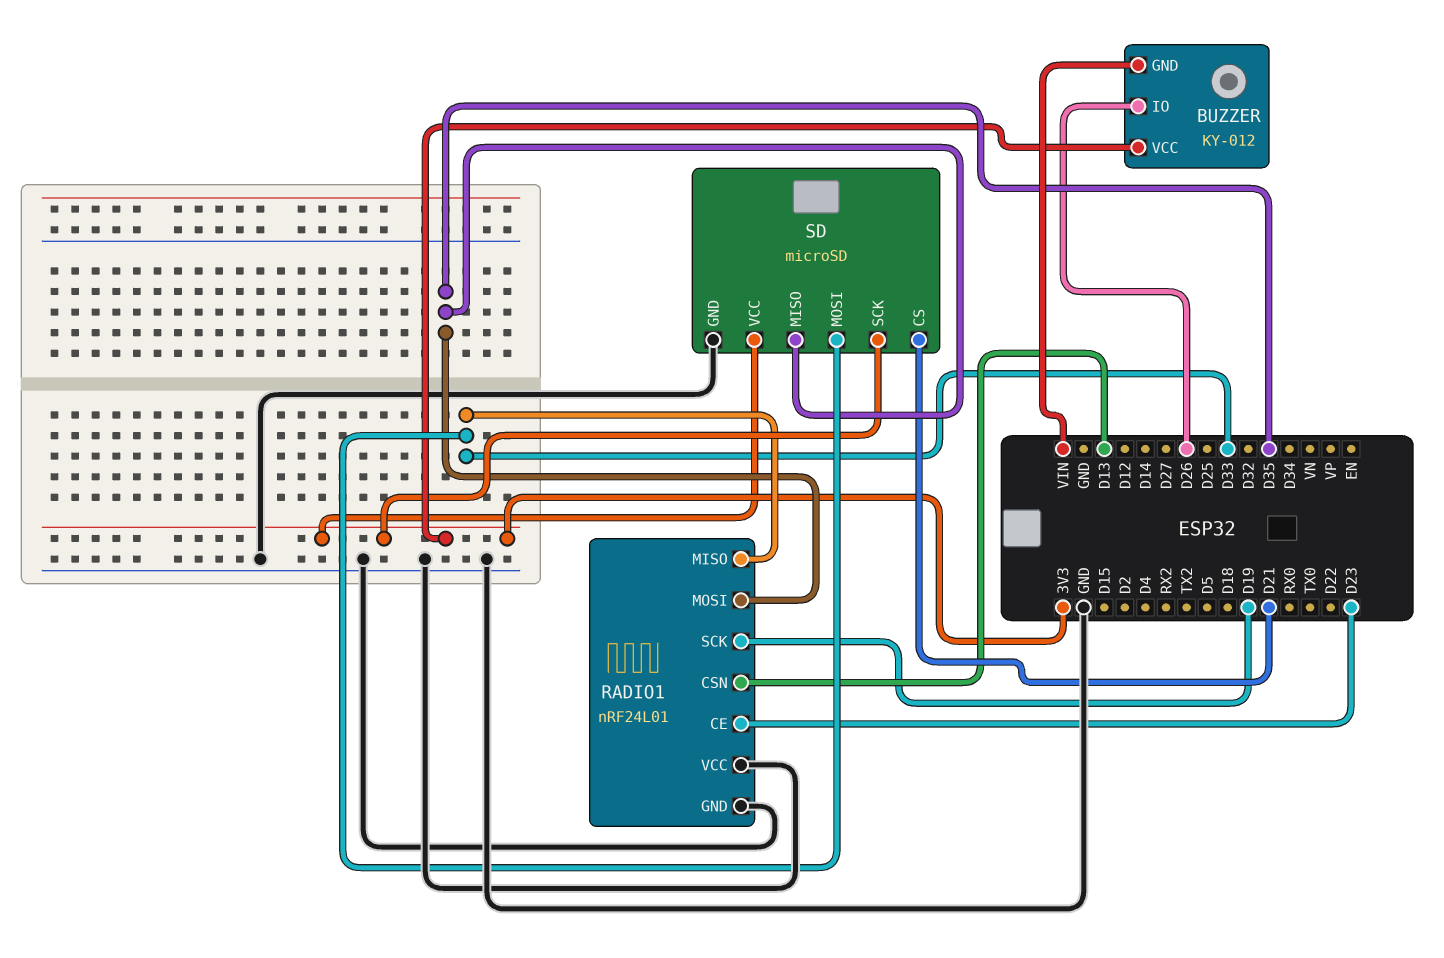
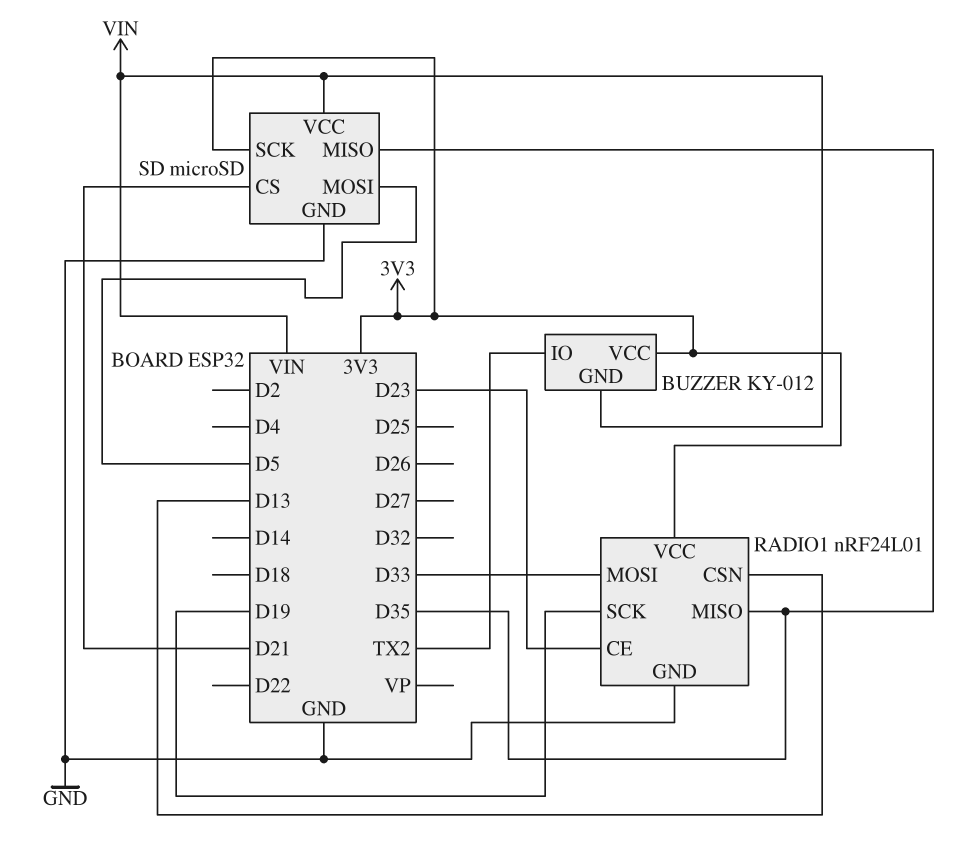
BUZZER pin IO: D26 -> TX2
RADIO1 pin MISO: D33 -> D35
RADIO1 pin MOSI: D35 -> D33
RADIO1 pin VCC: GND -> 3V3
SD pin MOSI: D33 -> D5
SD pin VCC: 3V3 -> VIN

